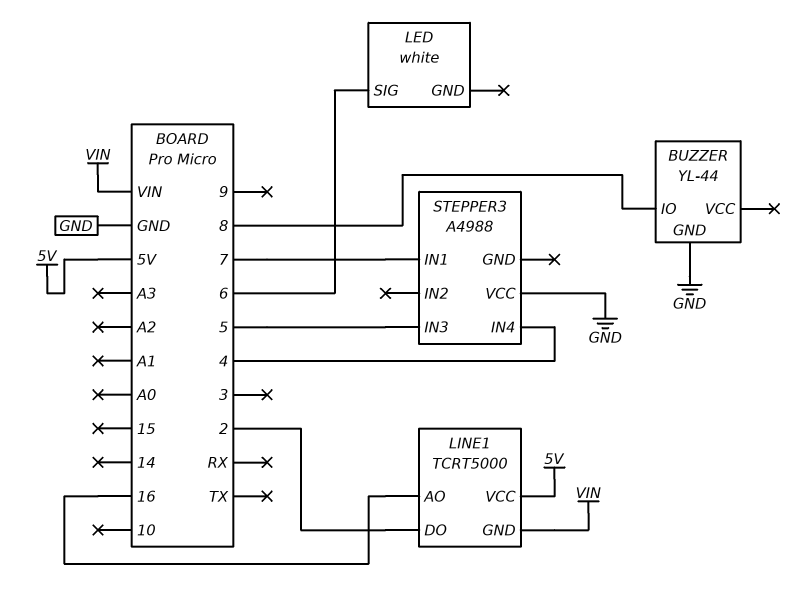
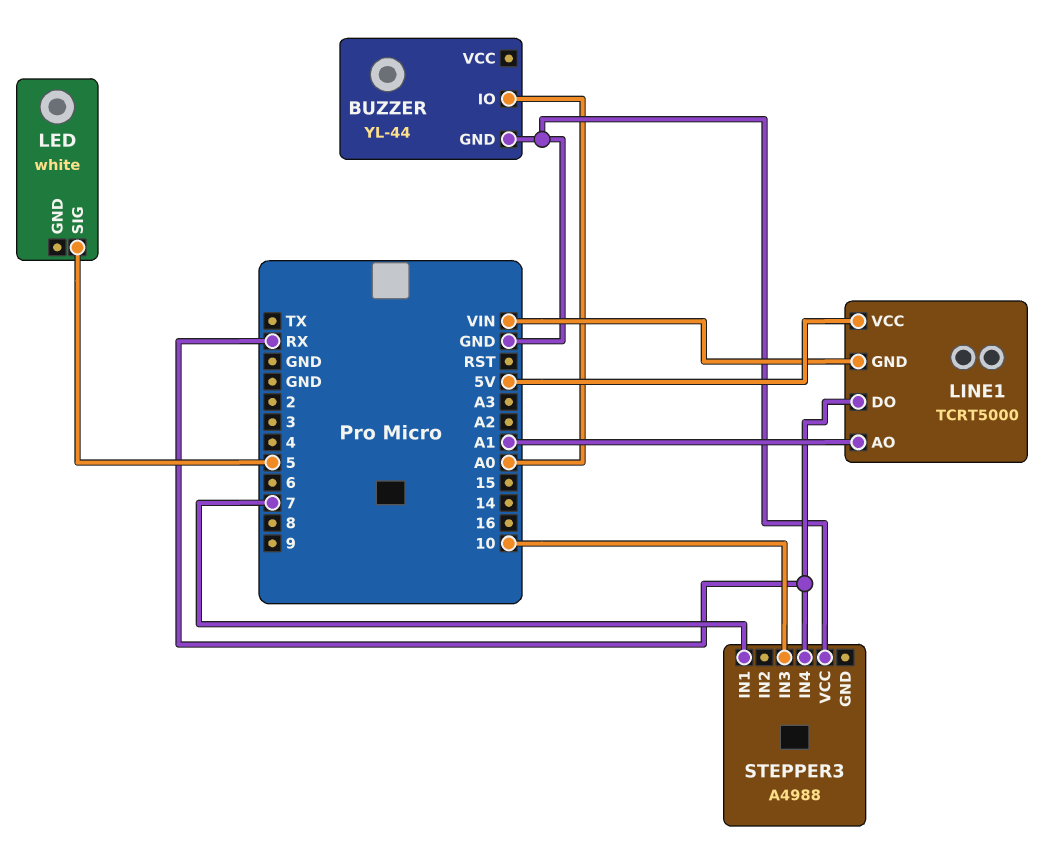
BUZZER pin IO: 8 -> A0
LED pin SIG: 6 -> 5
LINE1 pin AO: 16 -> A1
LINE1 pin DO: 2 -> RX
STEPPER3 pin IN3: 5 -> 10
STEPPER3 pin IN4: 4 -> RX

